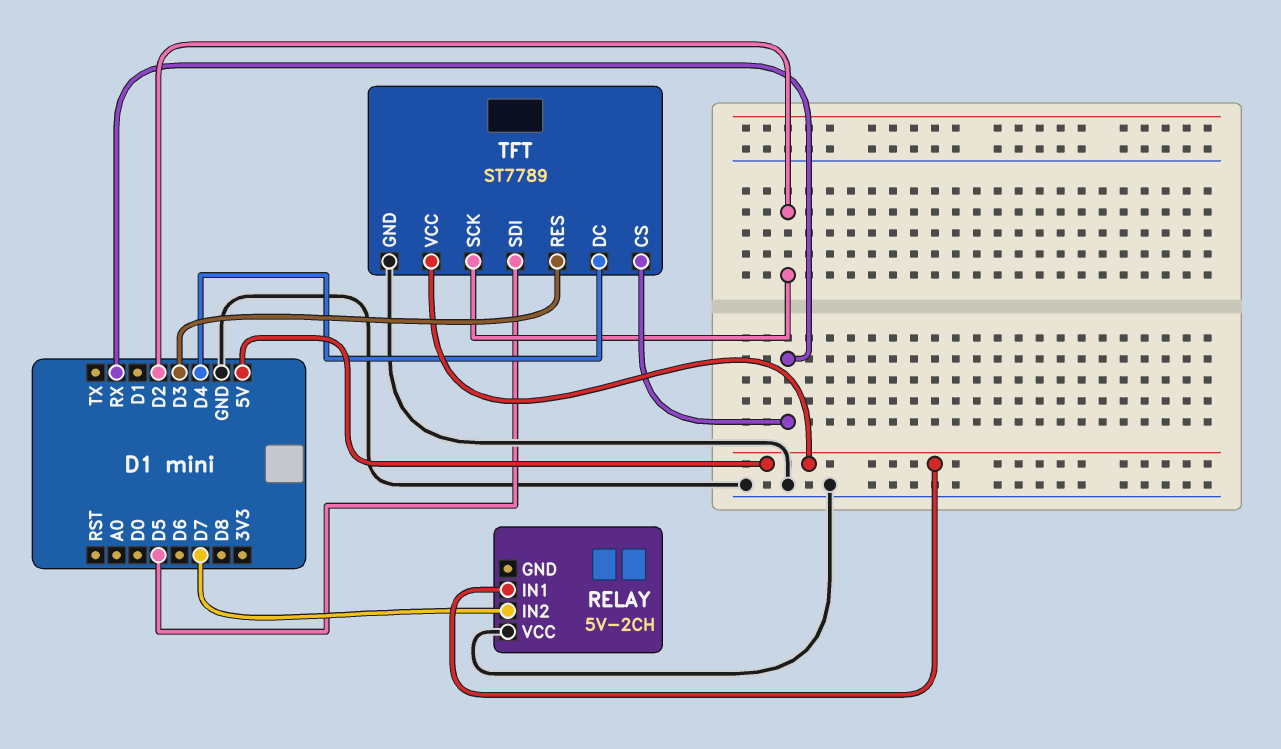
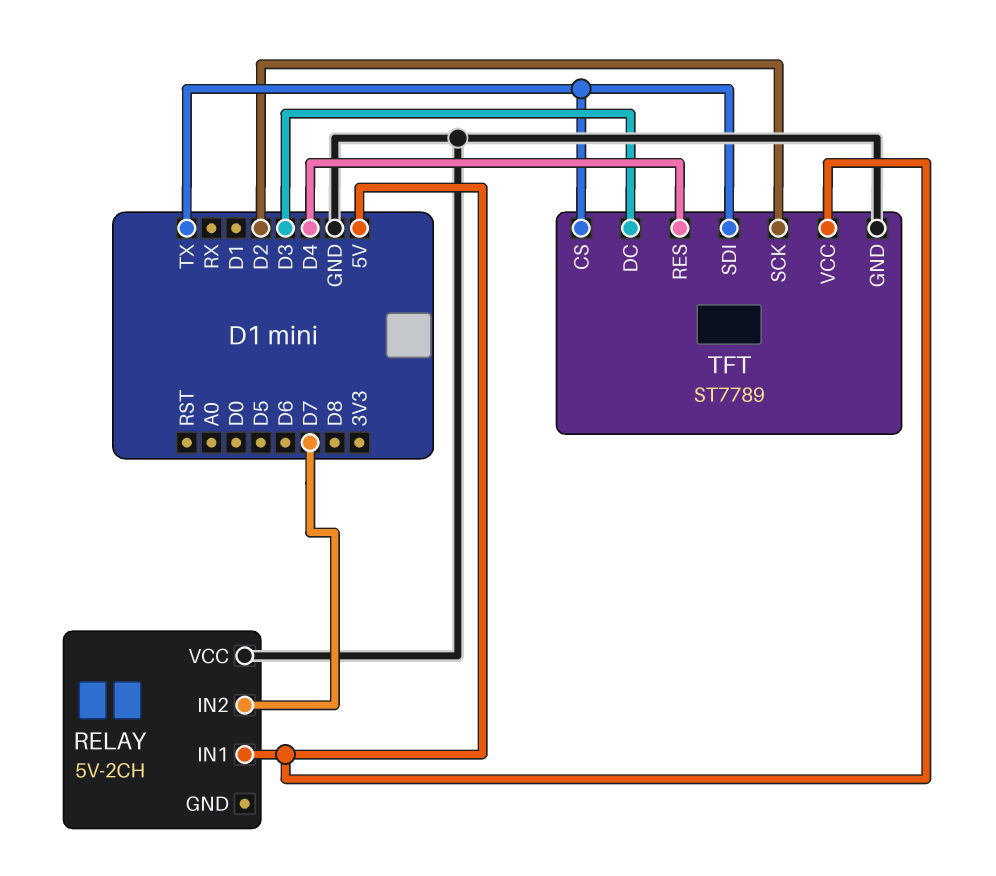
TFT pin CS: RX -> TX
TFT pin DC: D4 -> D3
TFT pin RES: D3 -> D4
TFT pin SDI: D5 -> TX

